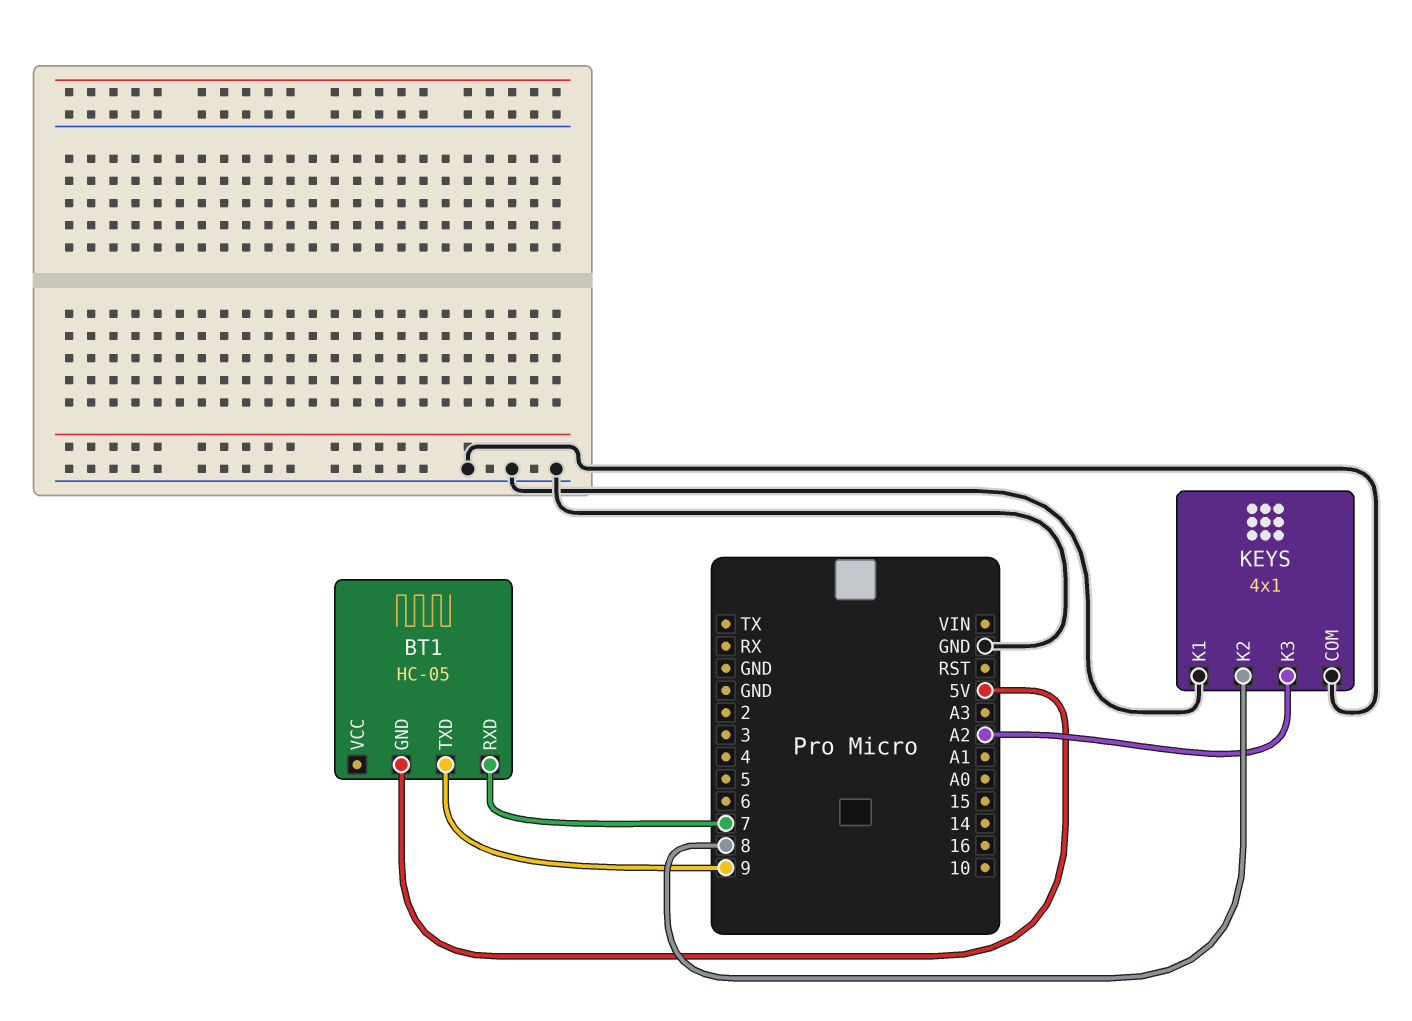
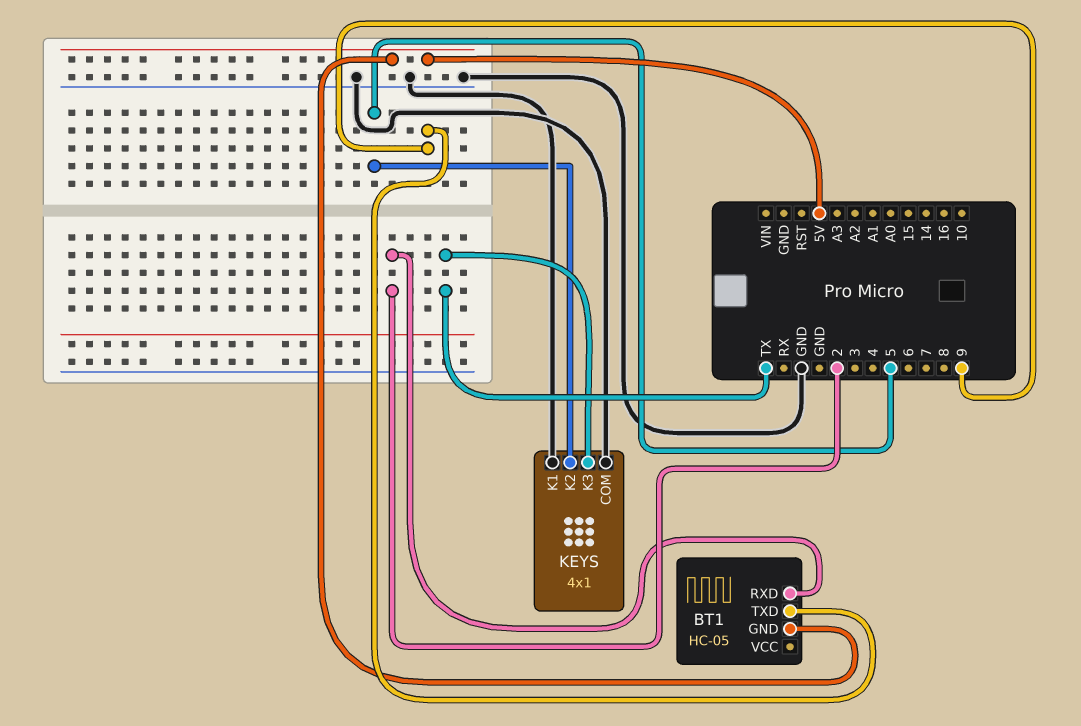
BT1 pin RXD: 7 -> 2
KEYS pin K2: 8 -> 5
KEYS pin K3: A2 -> TX

